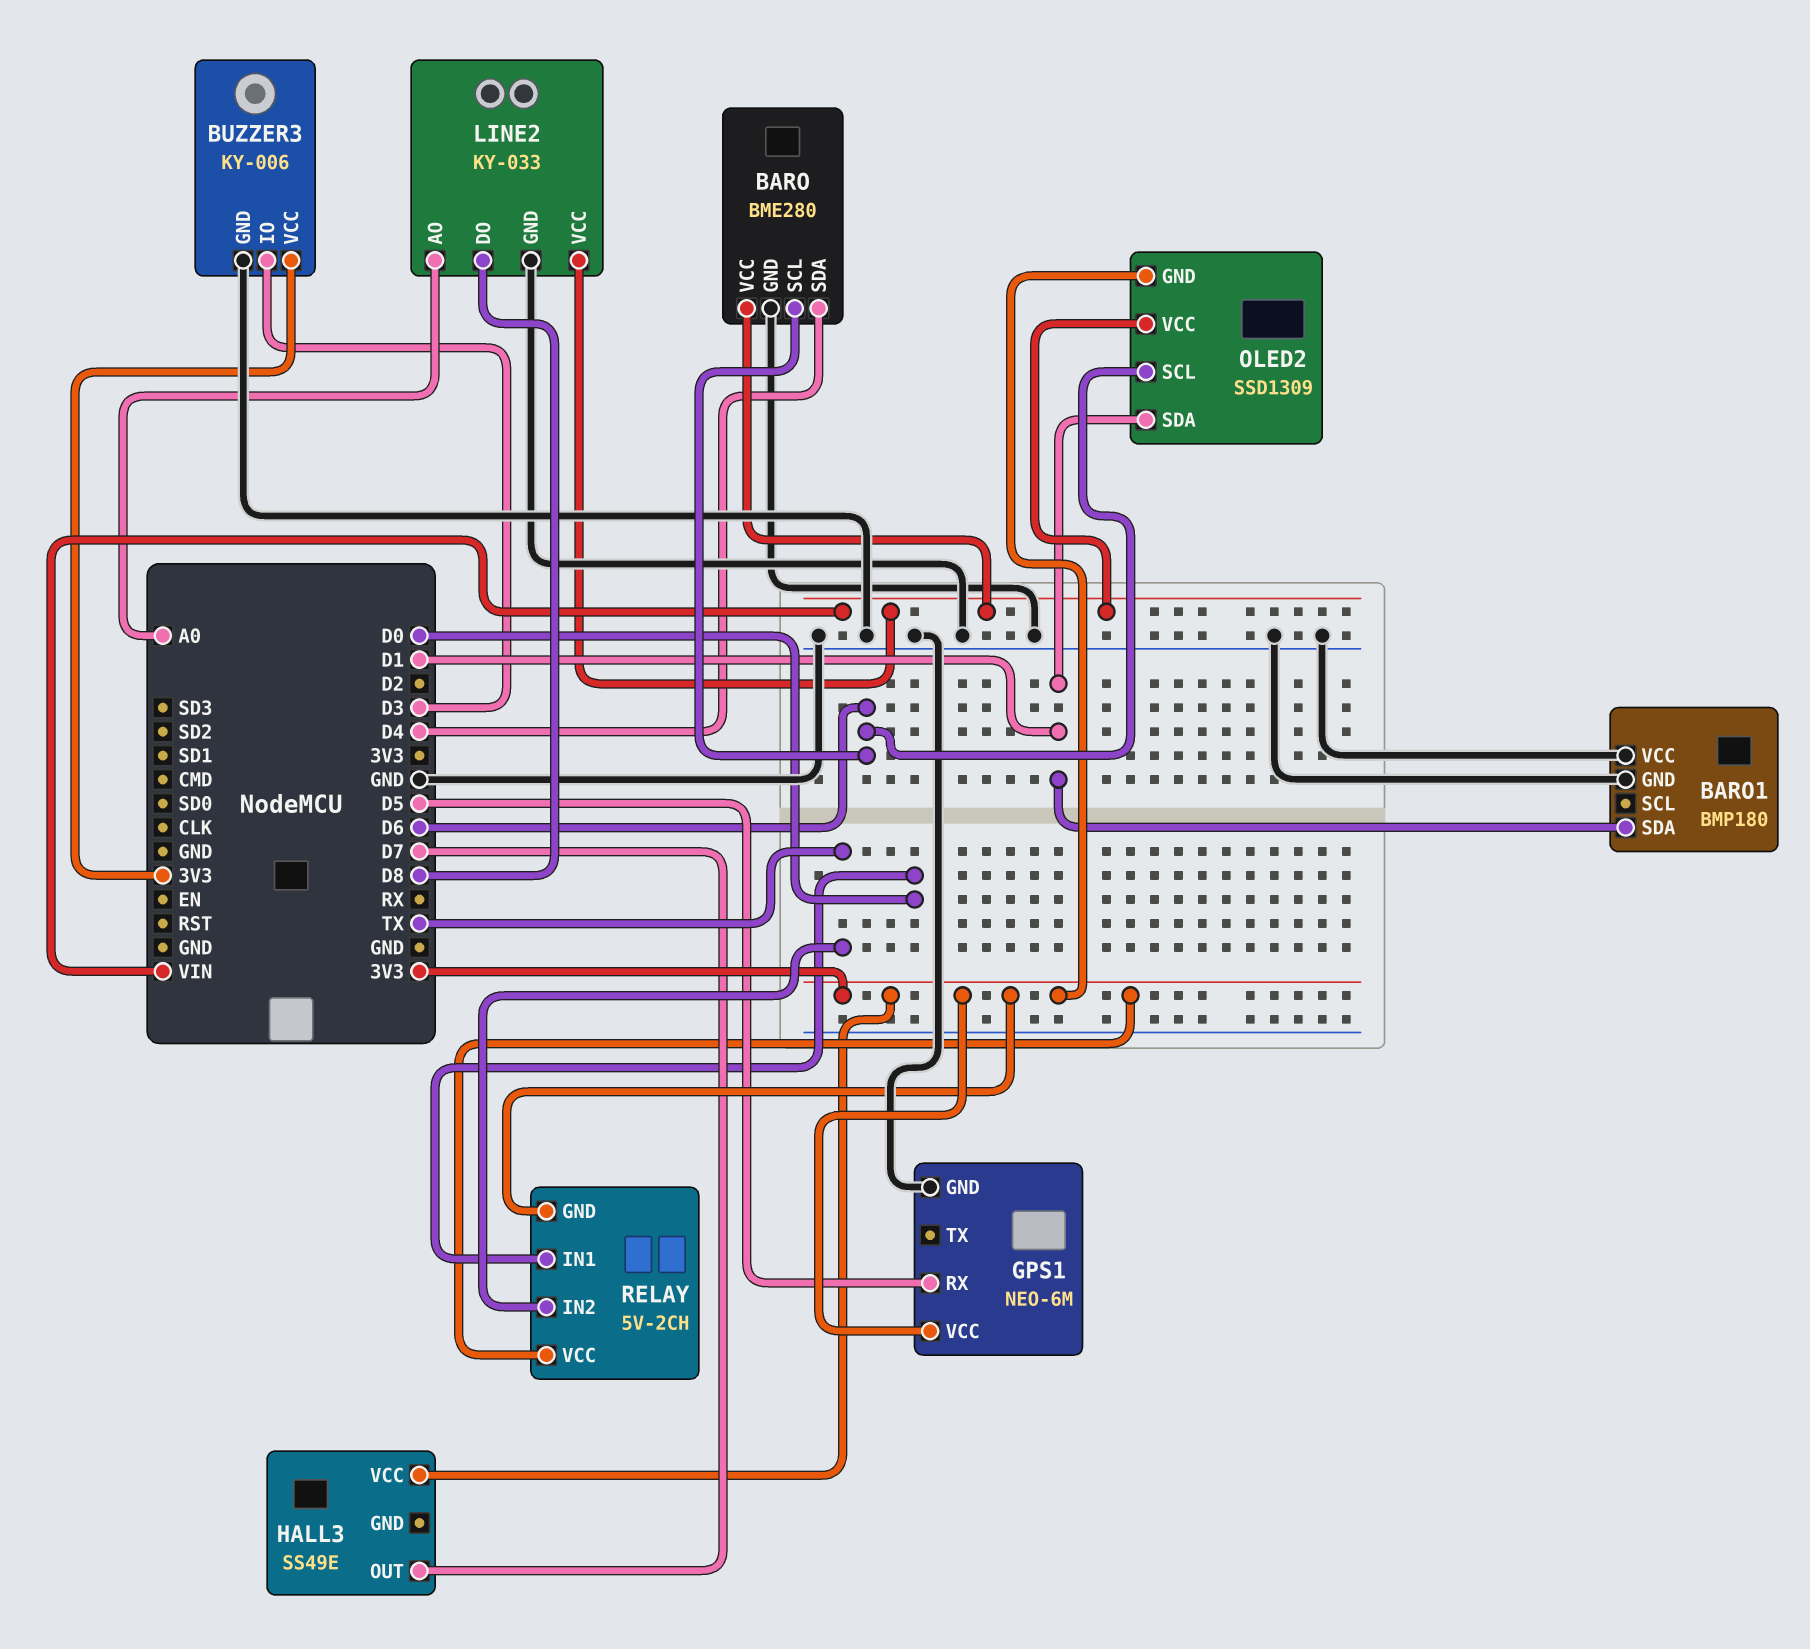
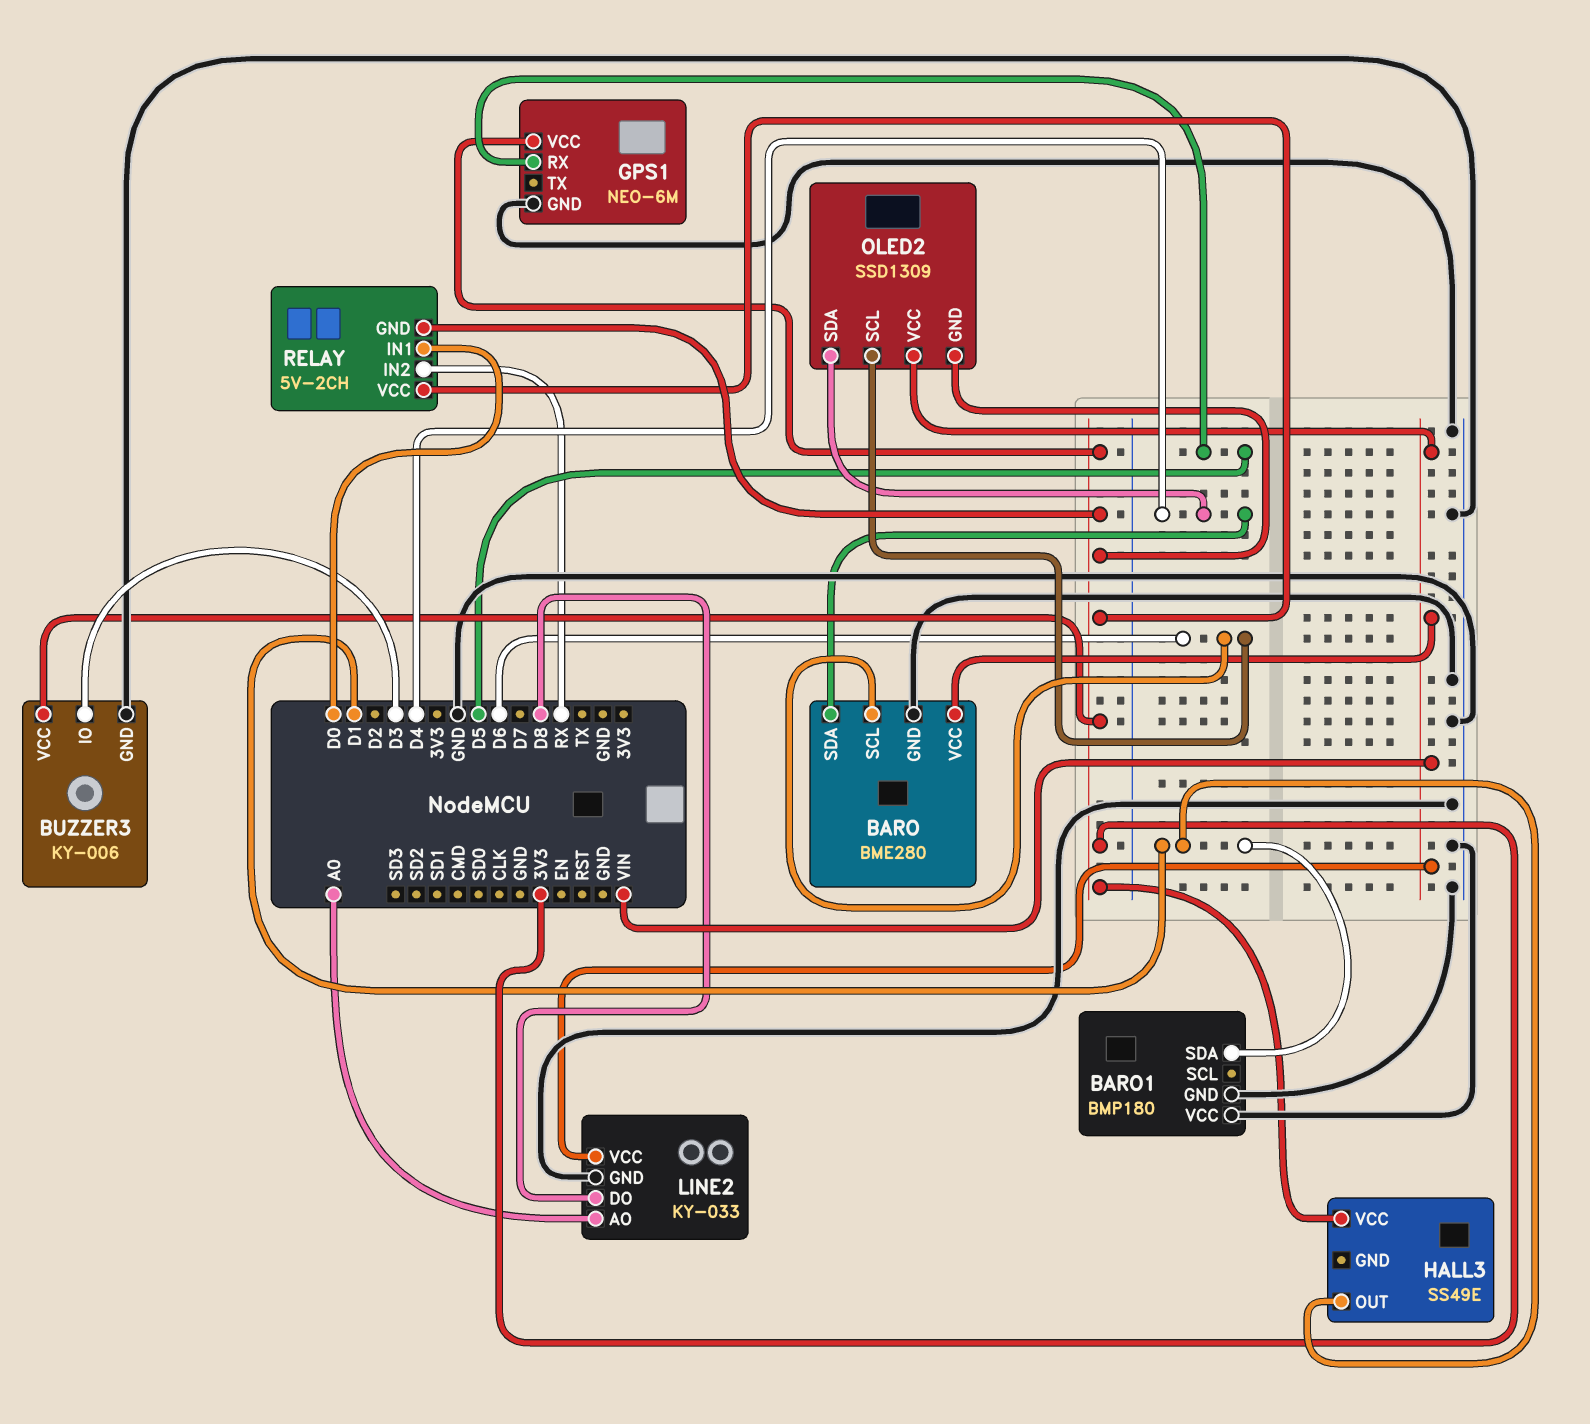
HALL3 pin OUT: D7 -> D1
OLED2 pin SDA: D1 -> D4
RELAY pin IN2: TX -> RX

